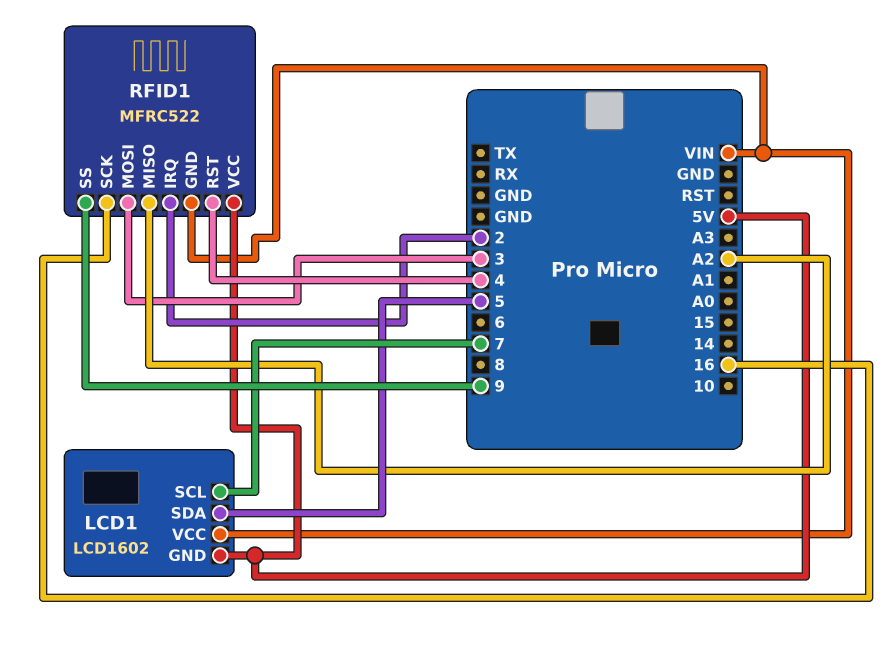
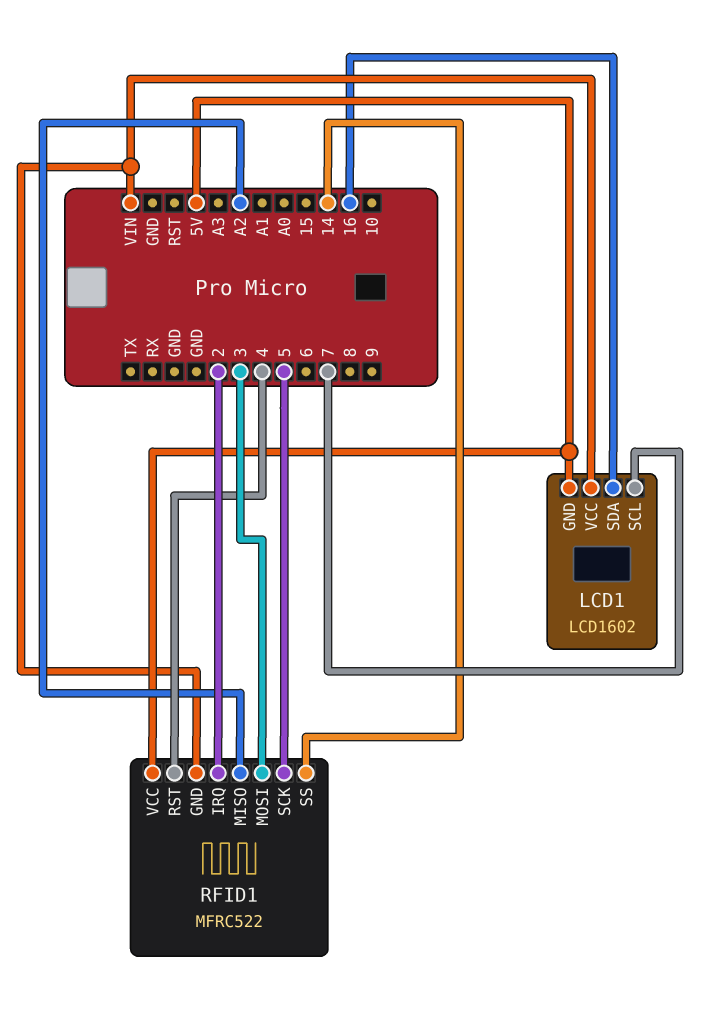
LCD1 pin SDA: 5 -> 16
RFID1 pin SCK: 16 -> 5
RFID1 pin SS: 9 -> 14

